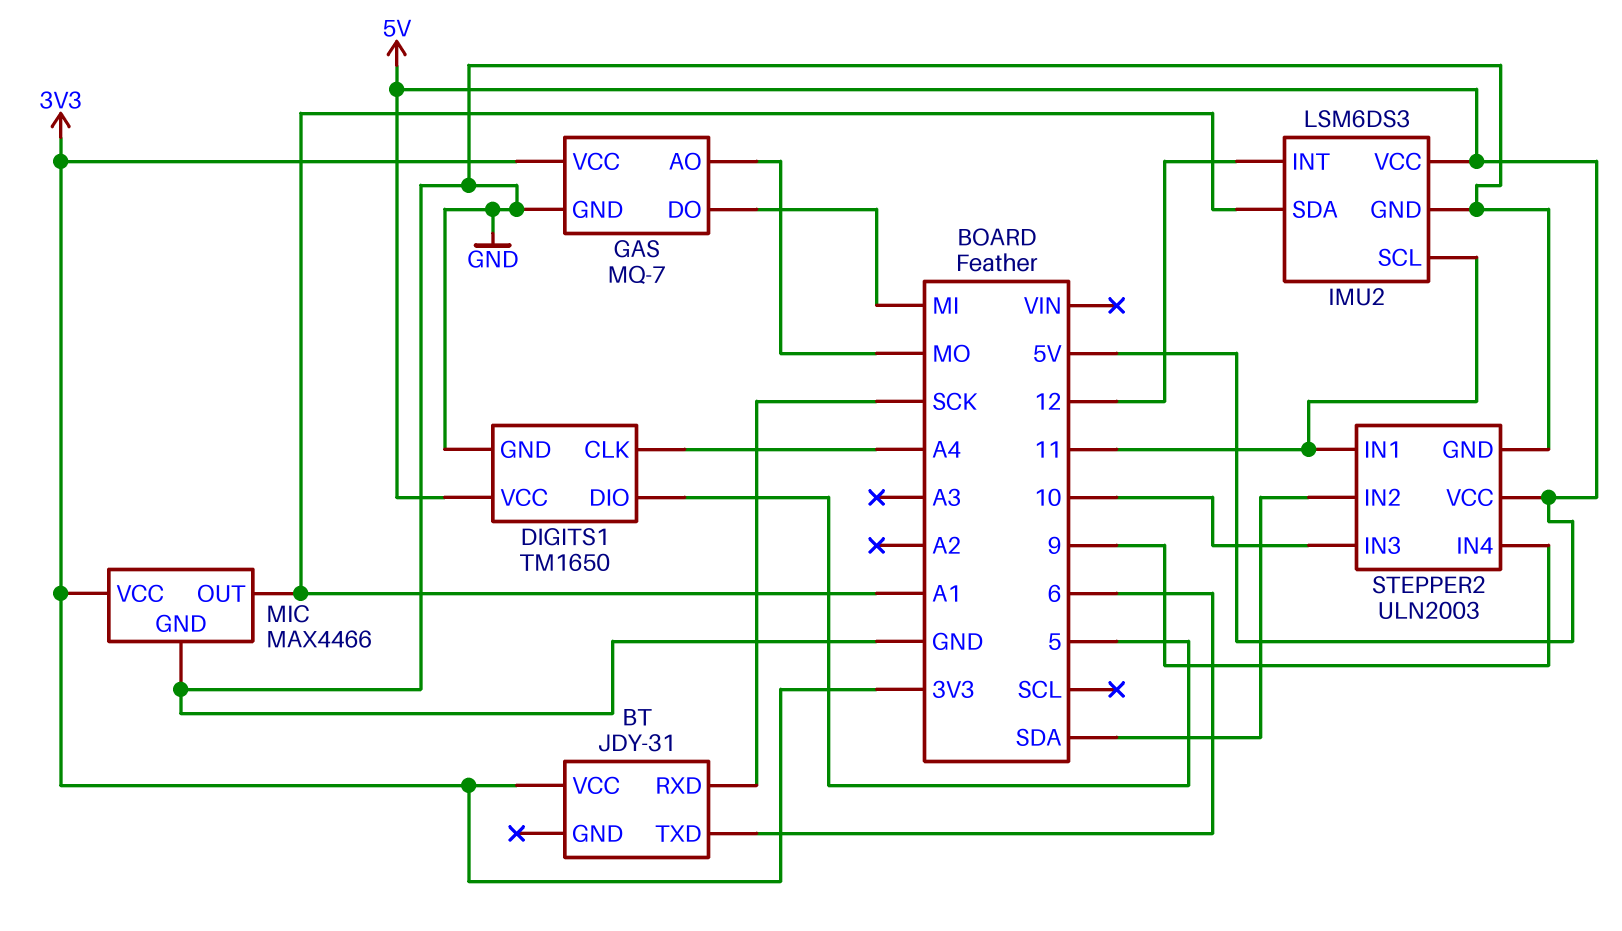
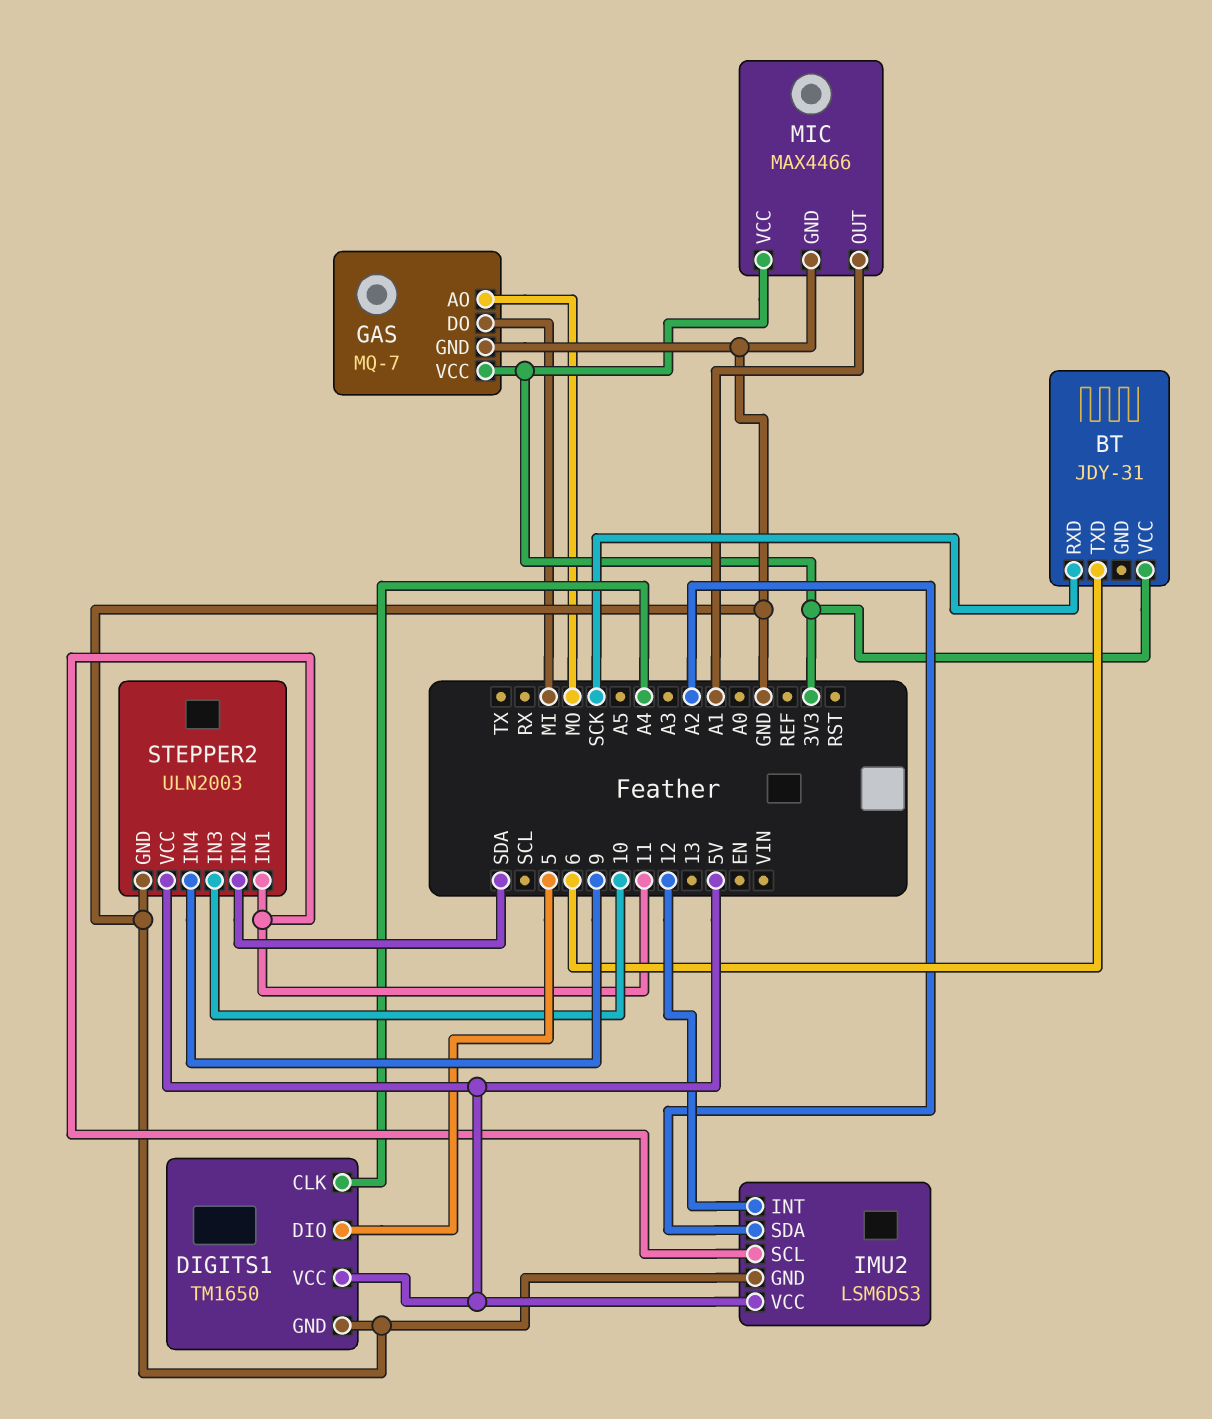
IMU2 pin SDA: A1 -> A2

